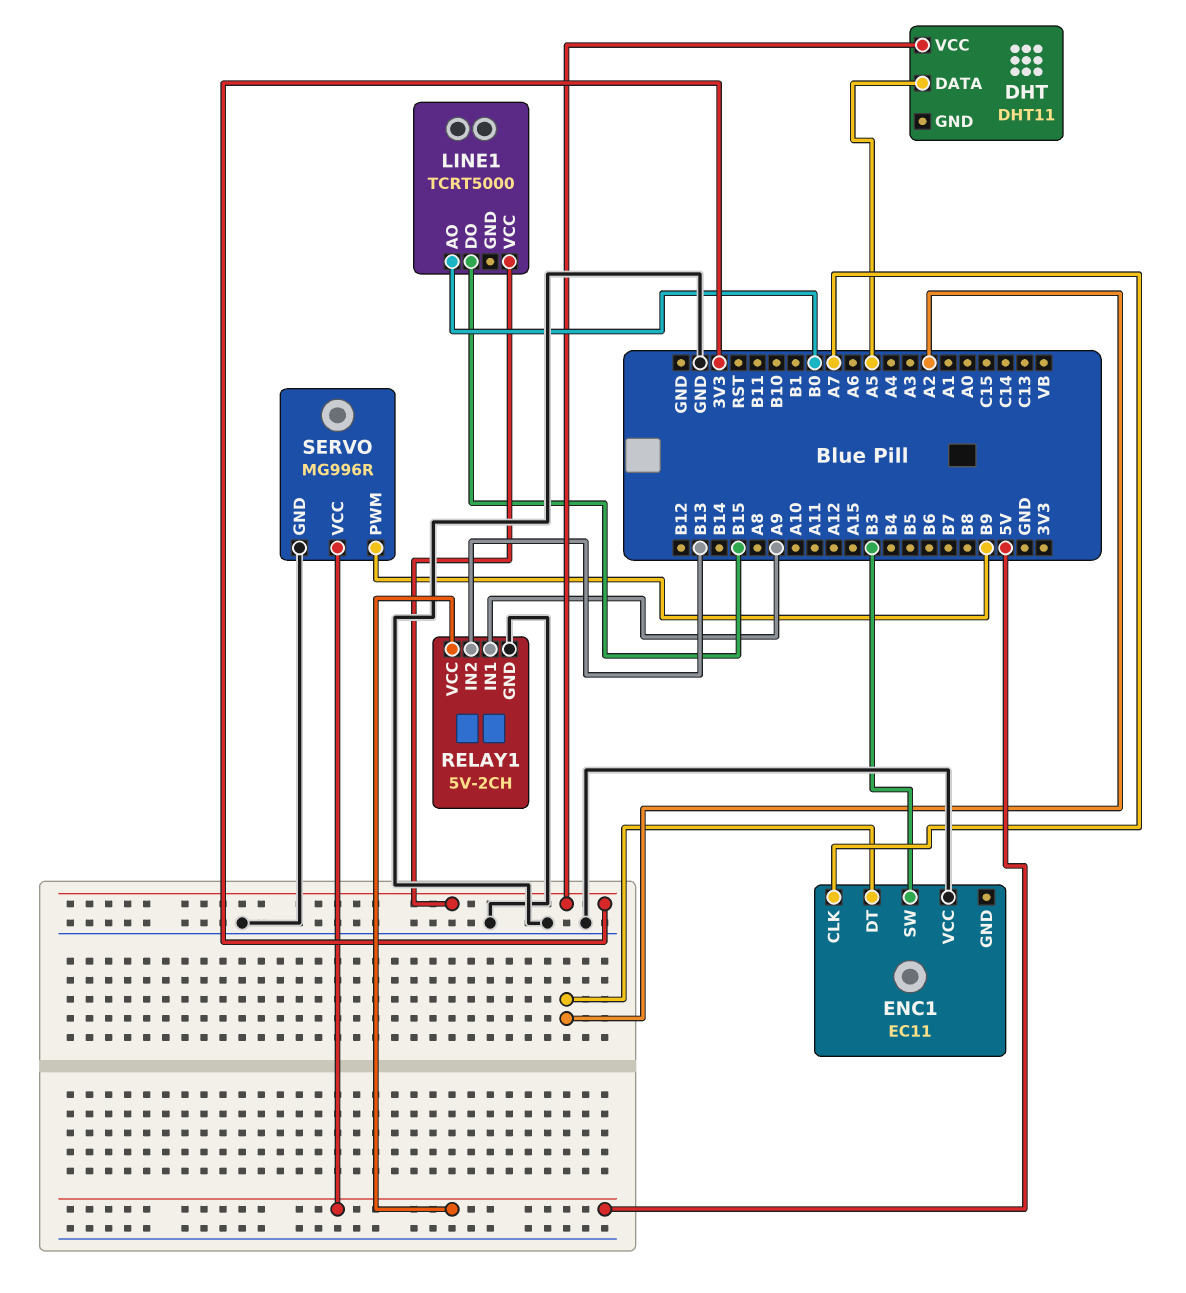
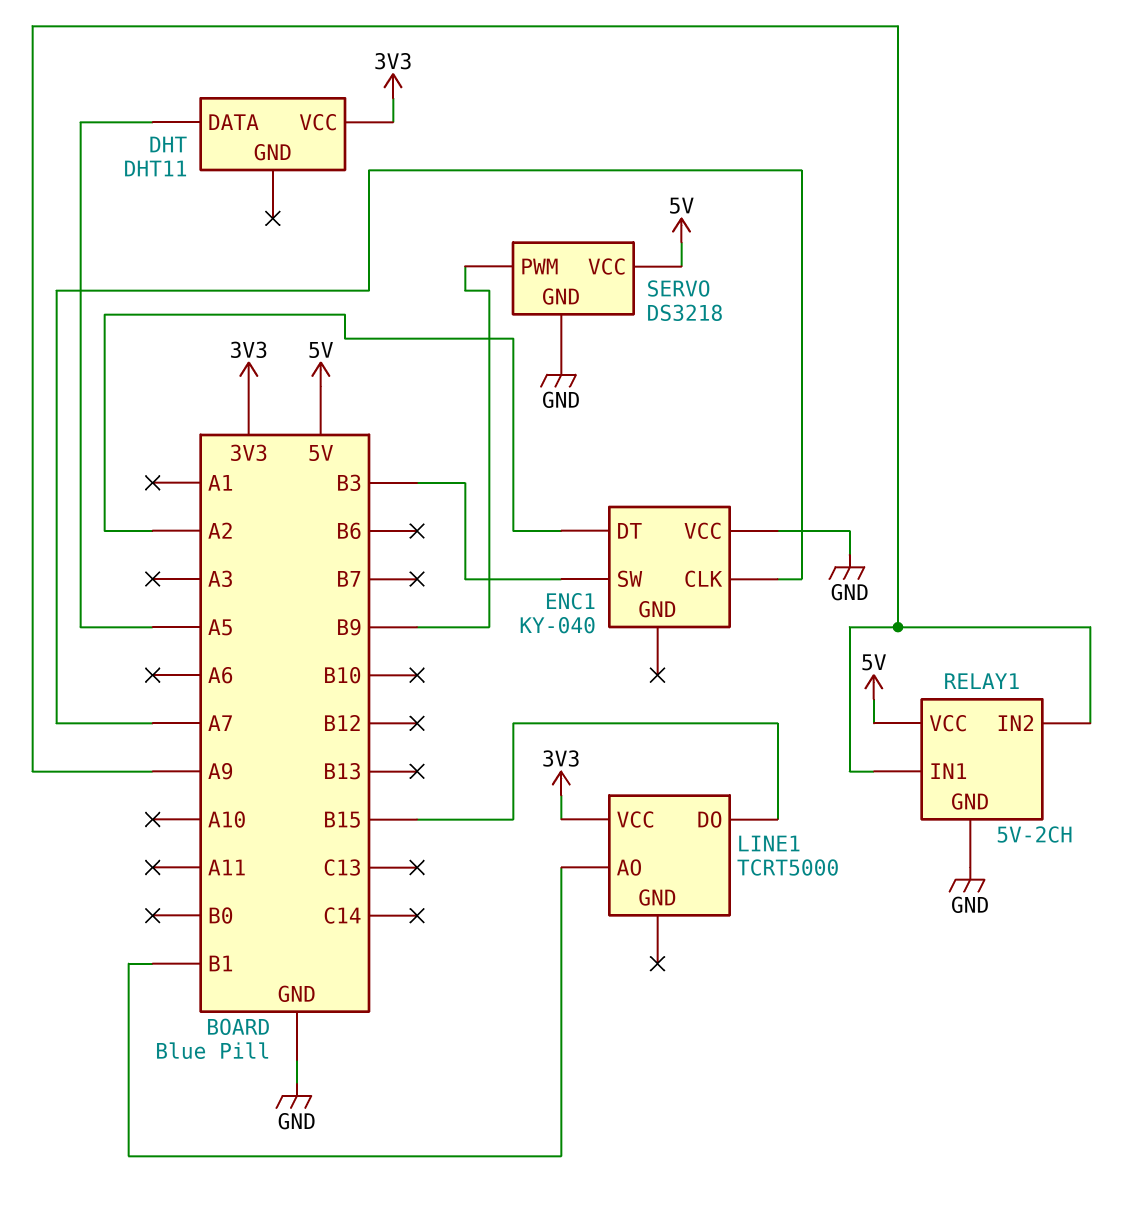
ENC1: EC11 -> KY-040
LINE1 pin AO: B0 -> B1
RELAY1 pin IN2: B13 -> A9
SERVO: MG996R -> DS3218

